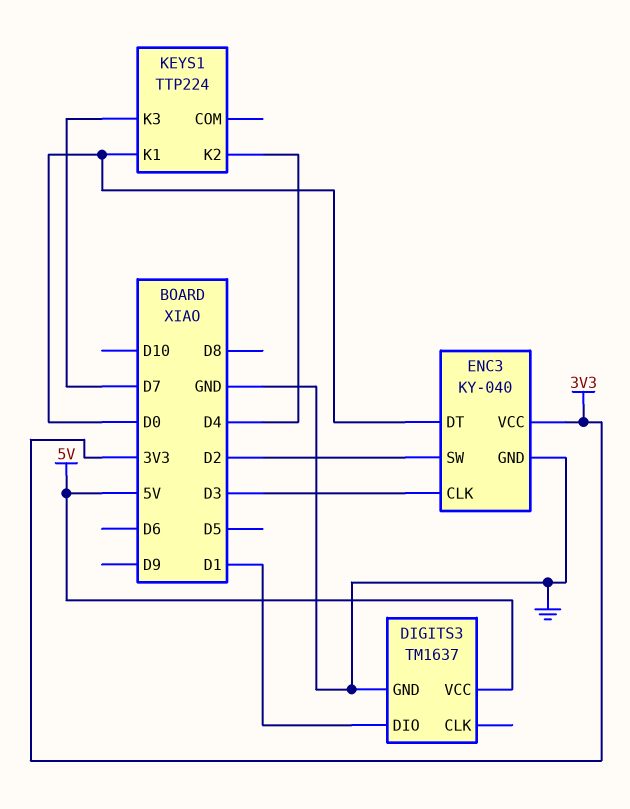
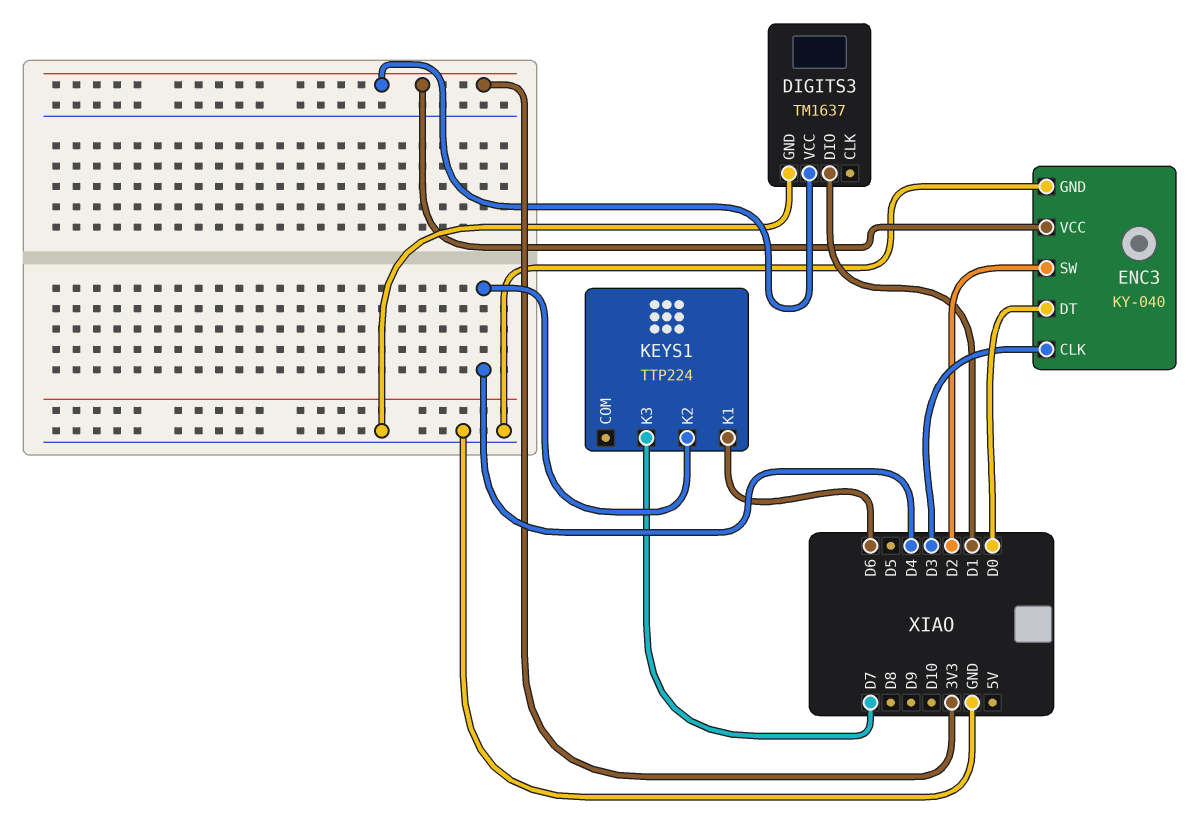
DIGITS3 pin VCC: 5V -> 3V3
KEYS1 pin K1: D0 -> D6

